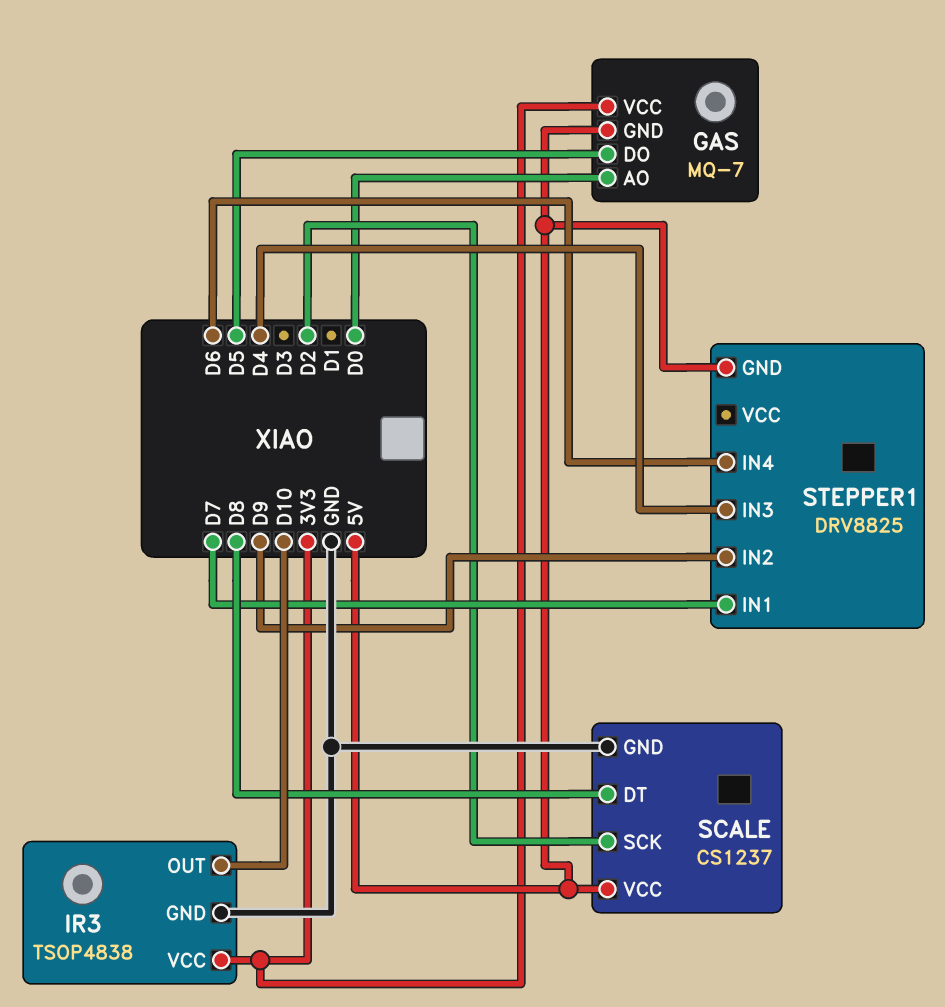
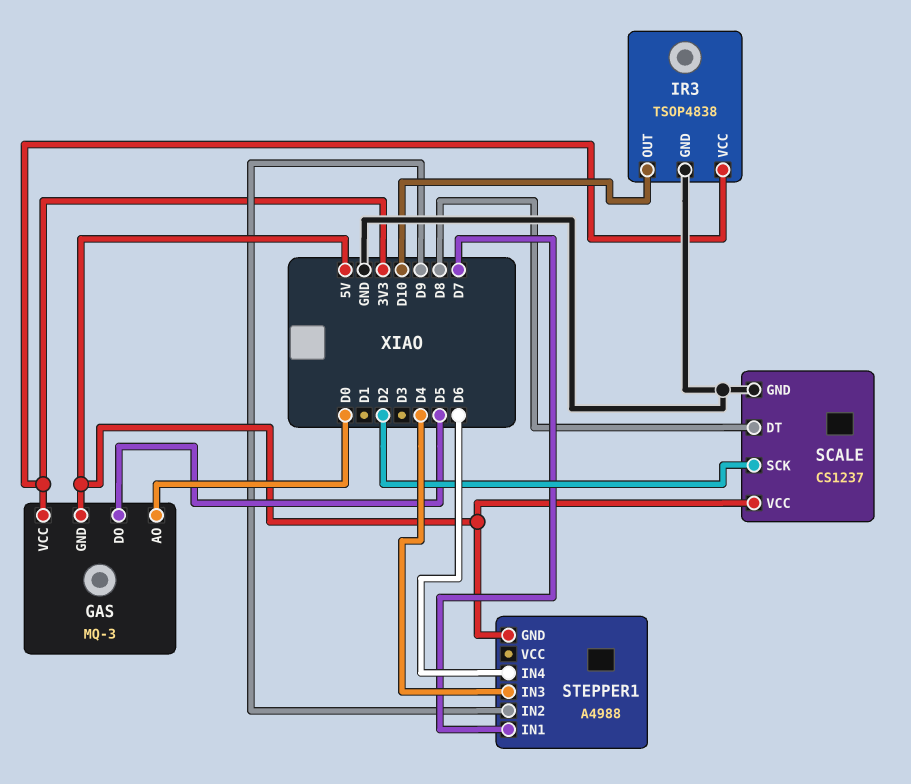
GAS: MQ-7 -> MQ-3
STEPPER1: DRV8825 -> A4988

